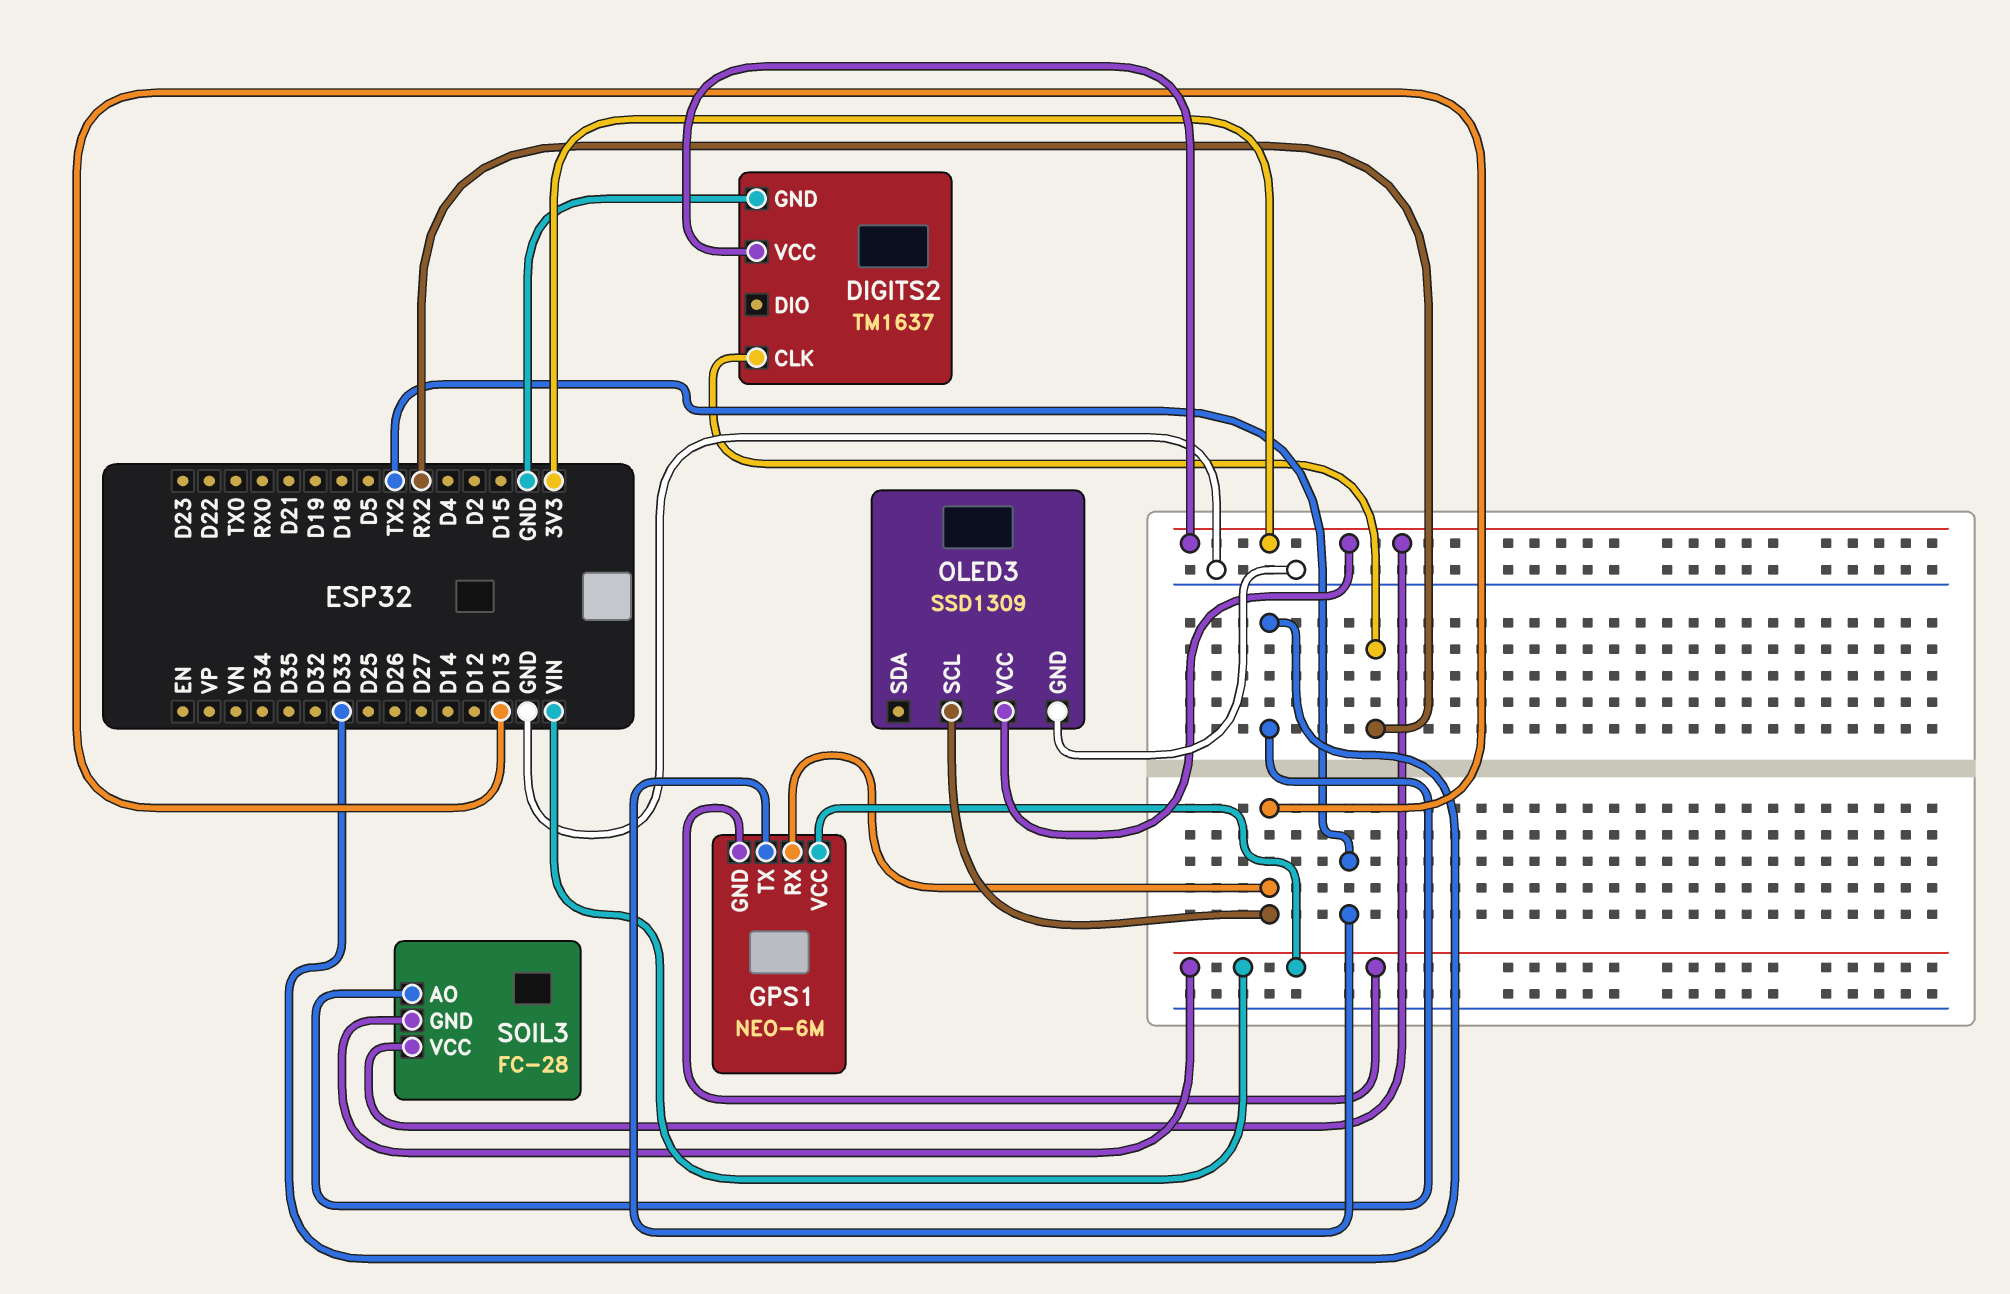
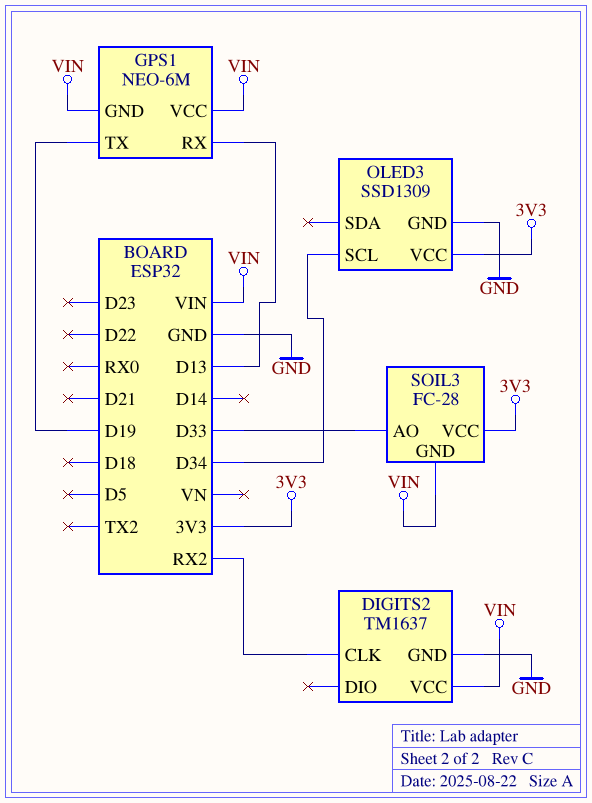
DIGITS2 pin VCC: 3V3 -> VIN
GPS1 pin TX: TX2 -> D19
OLED3 pin SCL: D13 -> D34

